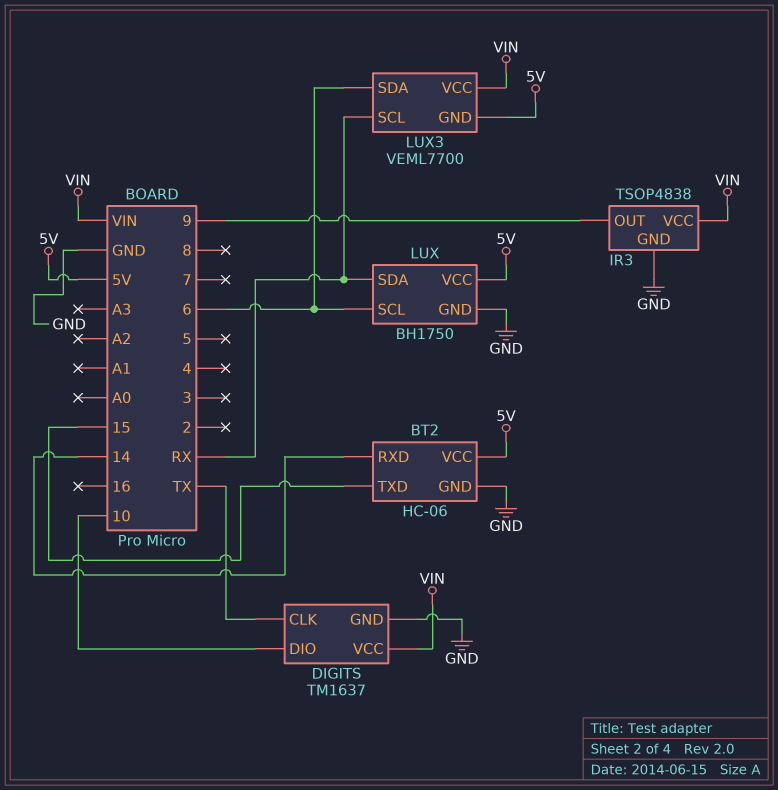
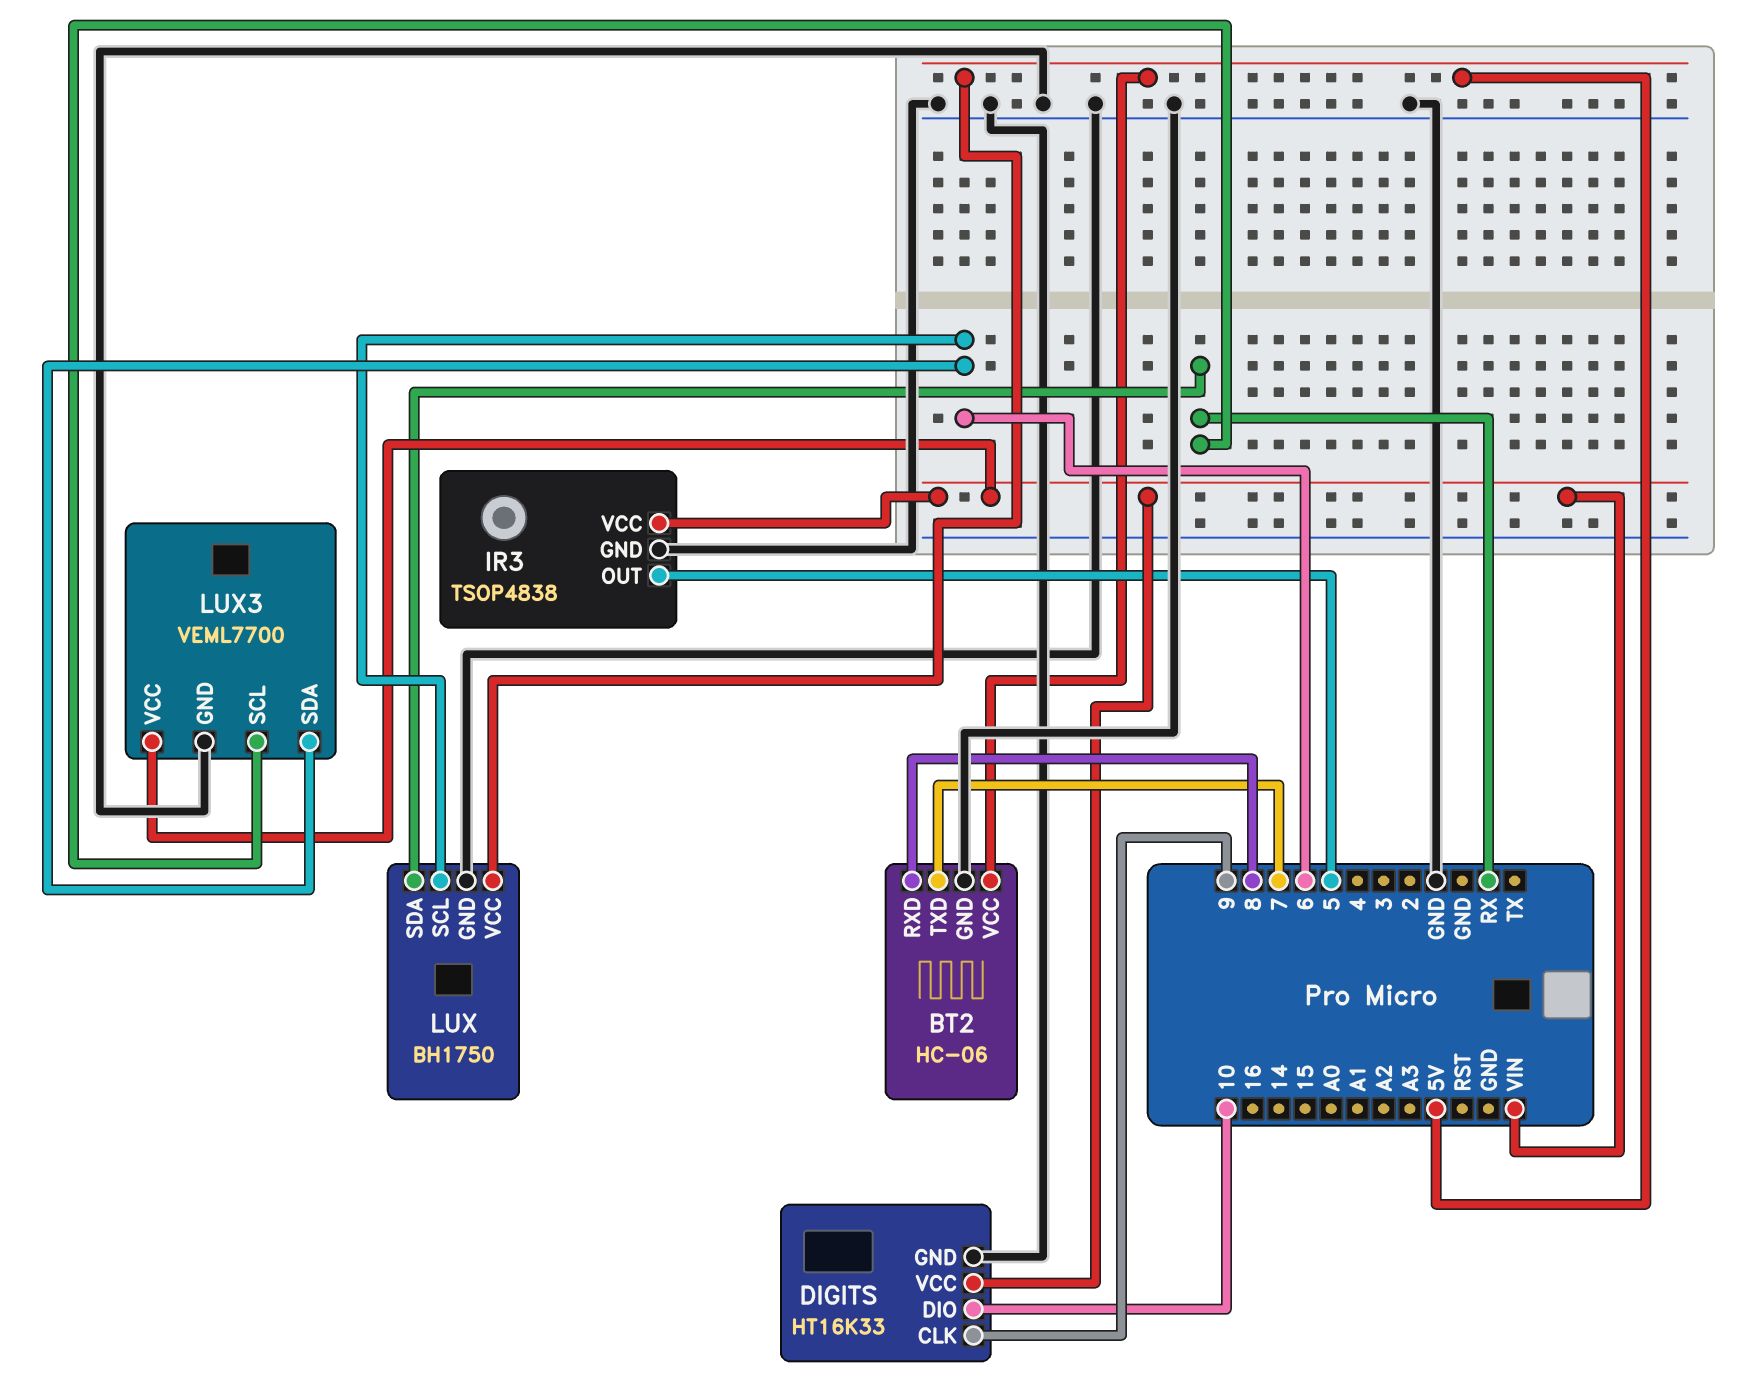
BT2 pin RXD: 14 -> 8
BT2 pin TXD: 15 -> 7
DIGITS: TM1637 -> HT16K33
DIGITS pin CLK: TX -> 9
IR3 pin OUT: 9 -> 5
LUX3 pin GND: 5V -> GND

